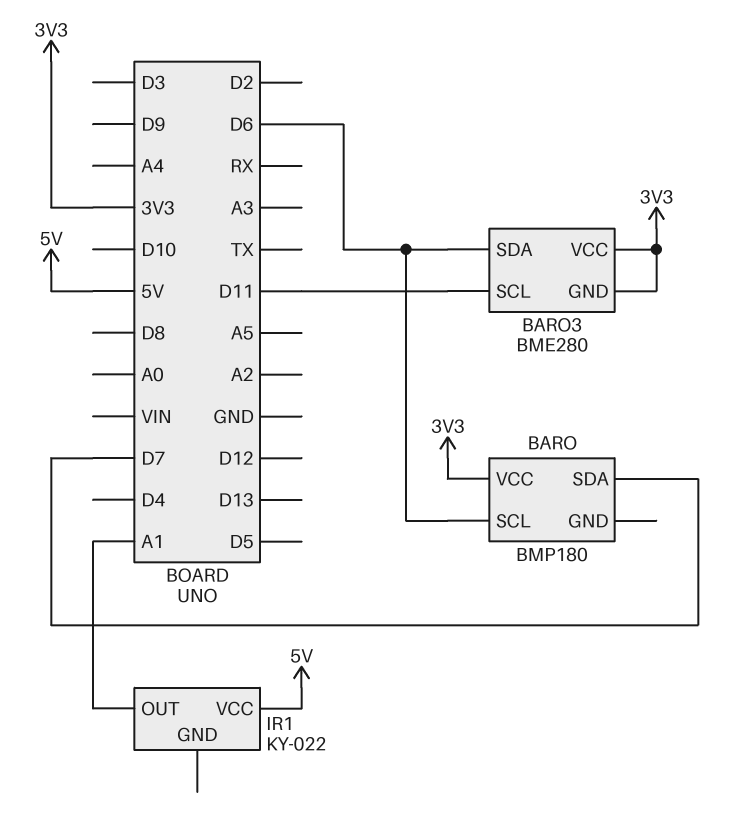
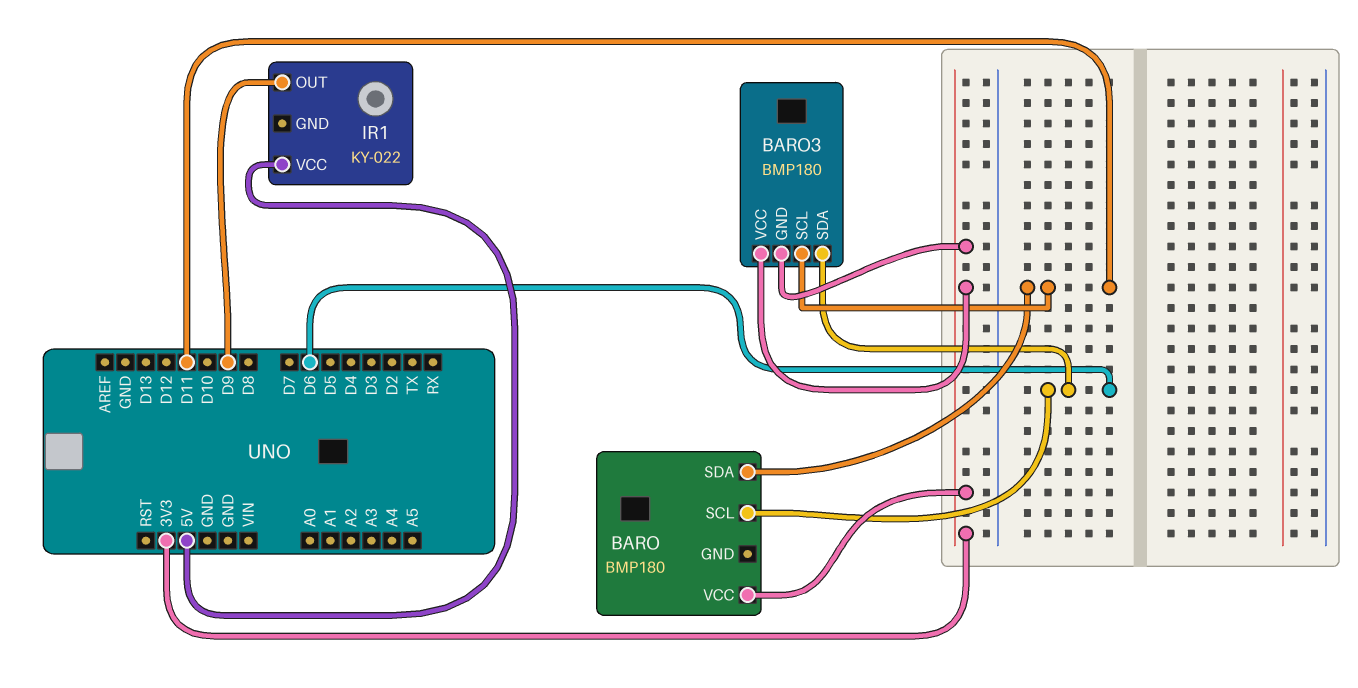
BARO pin SDA: D7 -> D11
BARO3: BME280 -> BMP180
IR1 pin OUT: A1 -> D9

